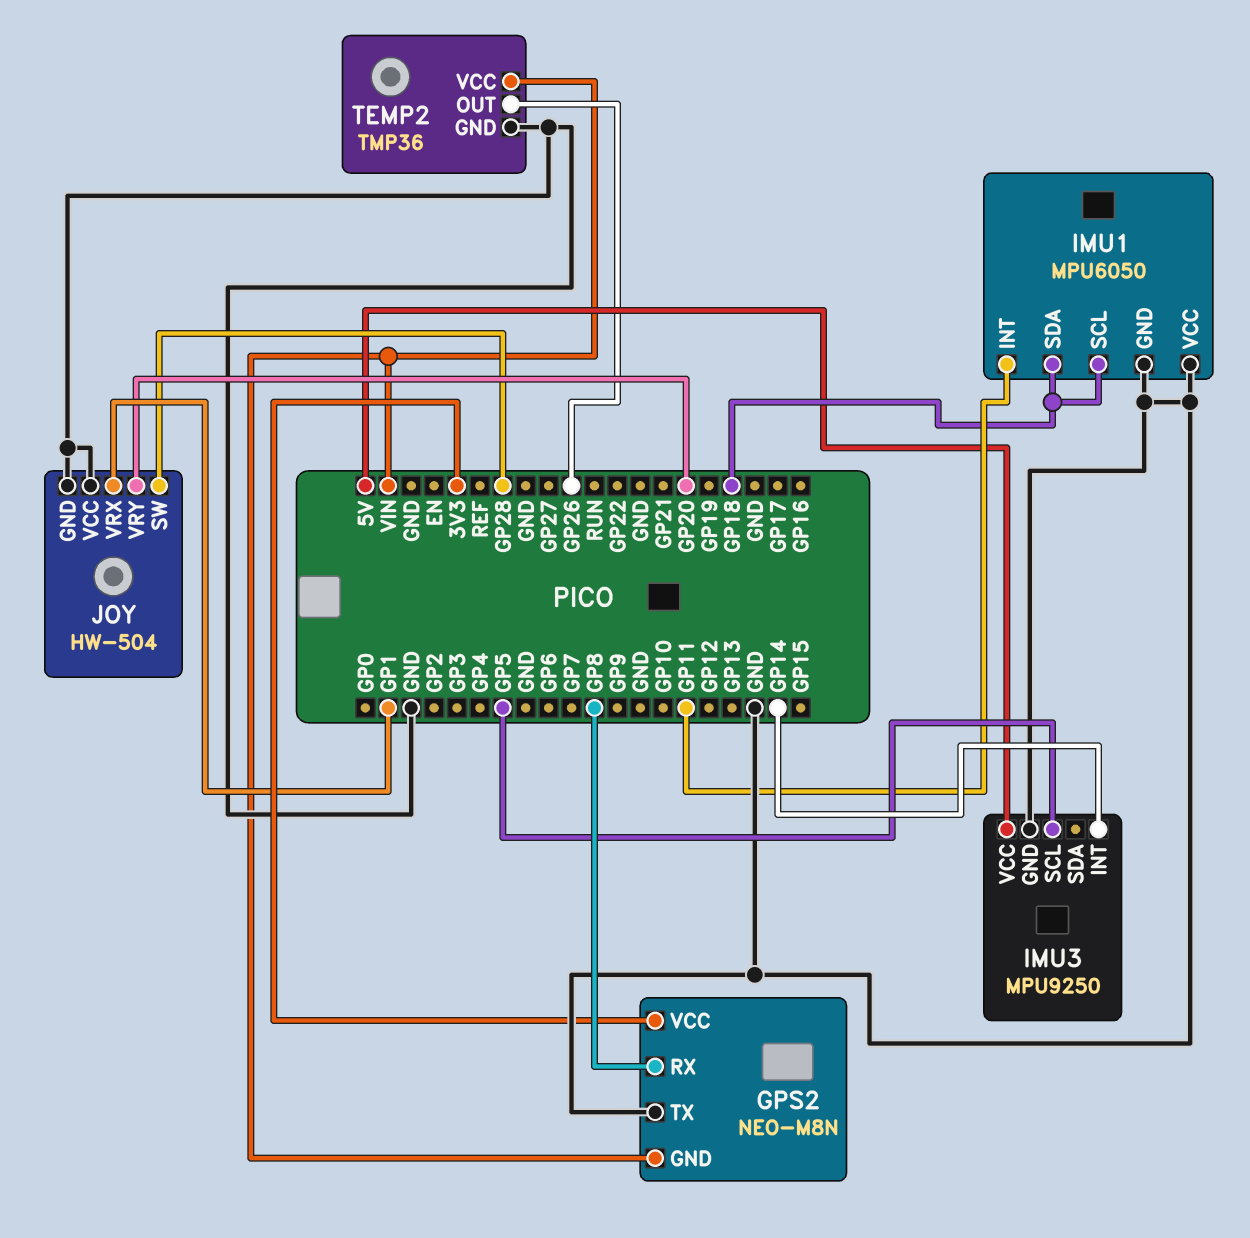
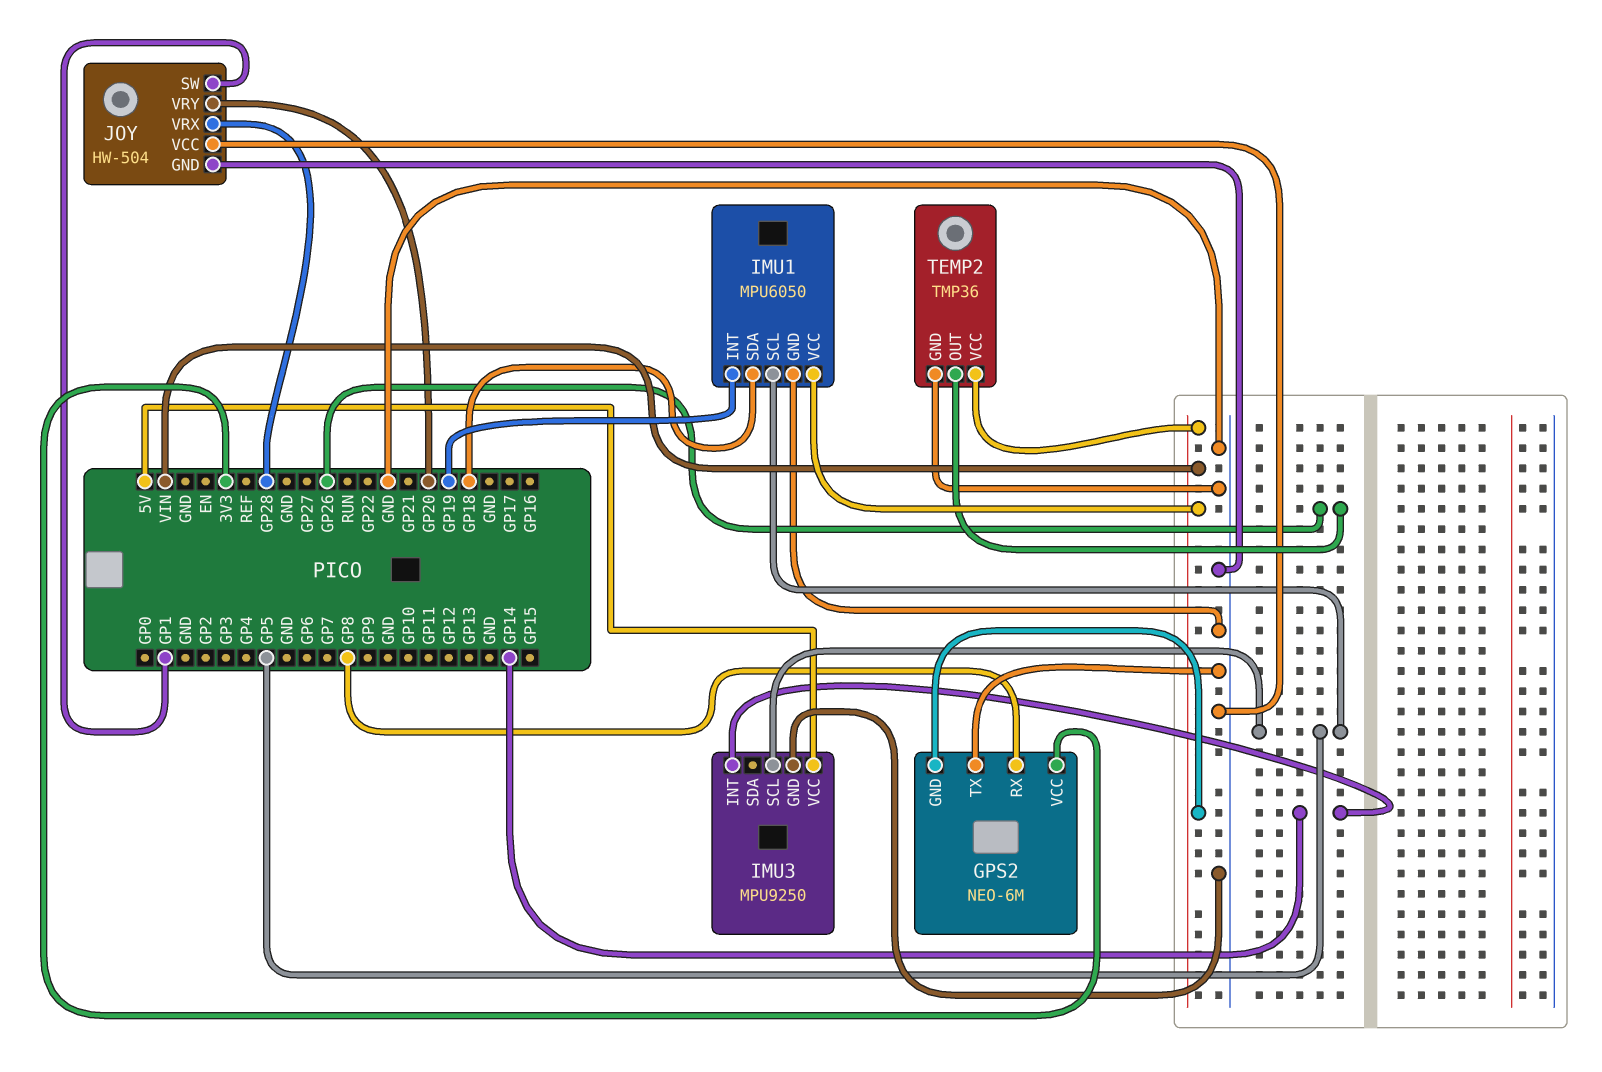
GPS2: NEO-M8N -> NEO-6M
IMU1 pin INT: GP11 -> GP19
IMU1 pin SCL: GP18 -> GP5
IMU1 pin VCC: GND -> VIN
JOY pin SW: GP28 -> GP1
JOY pin VRX: GP1 -> GP28

